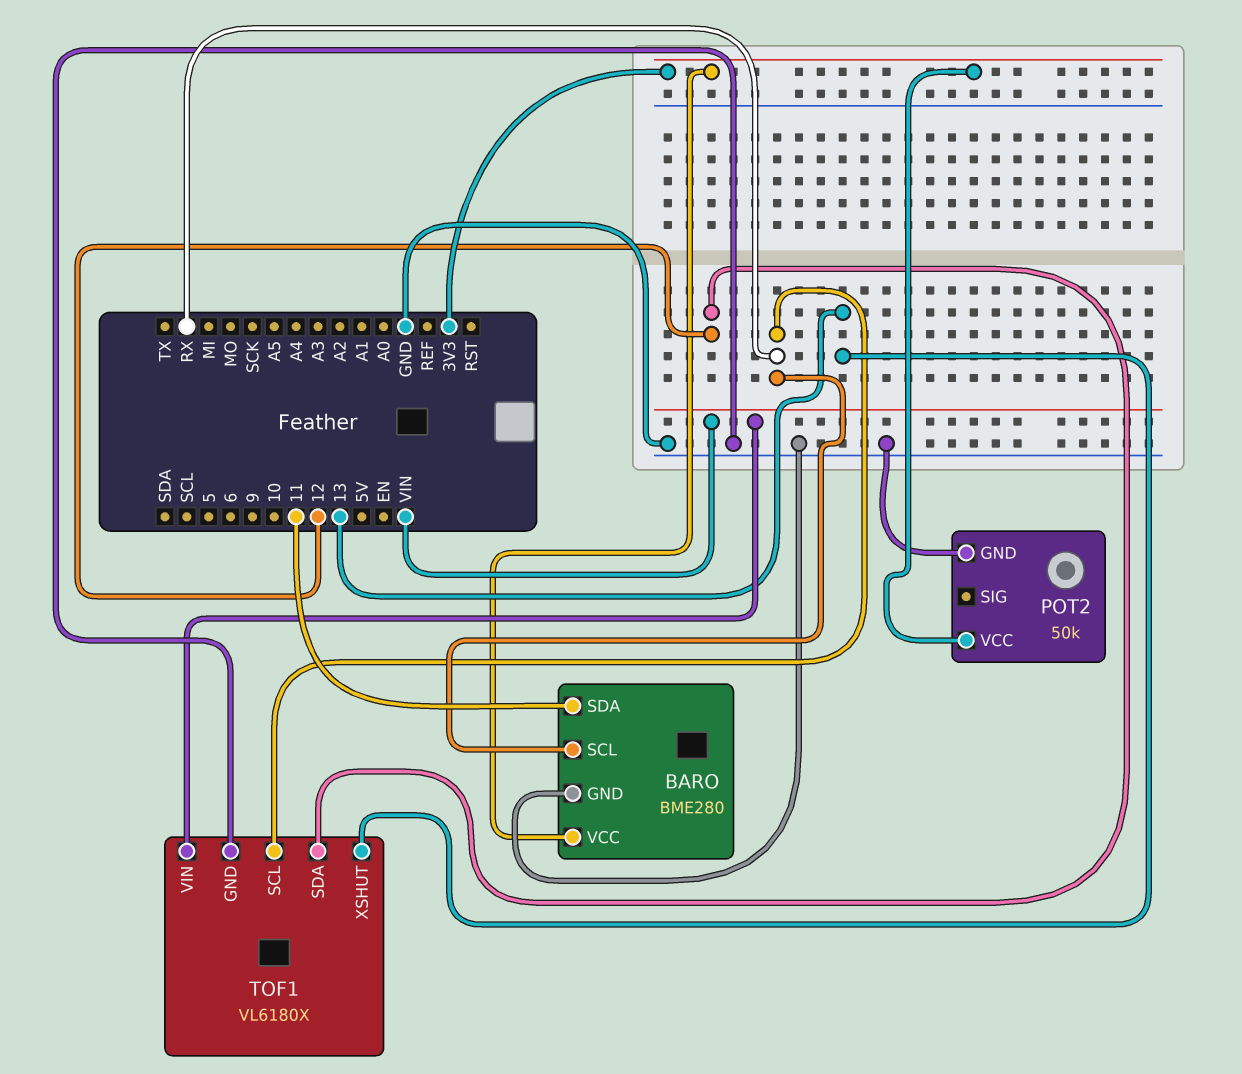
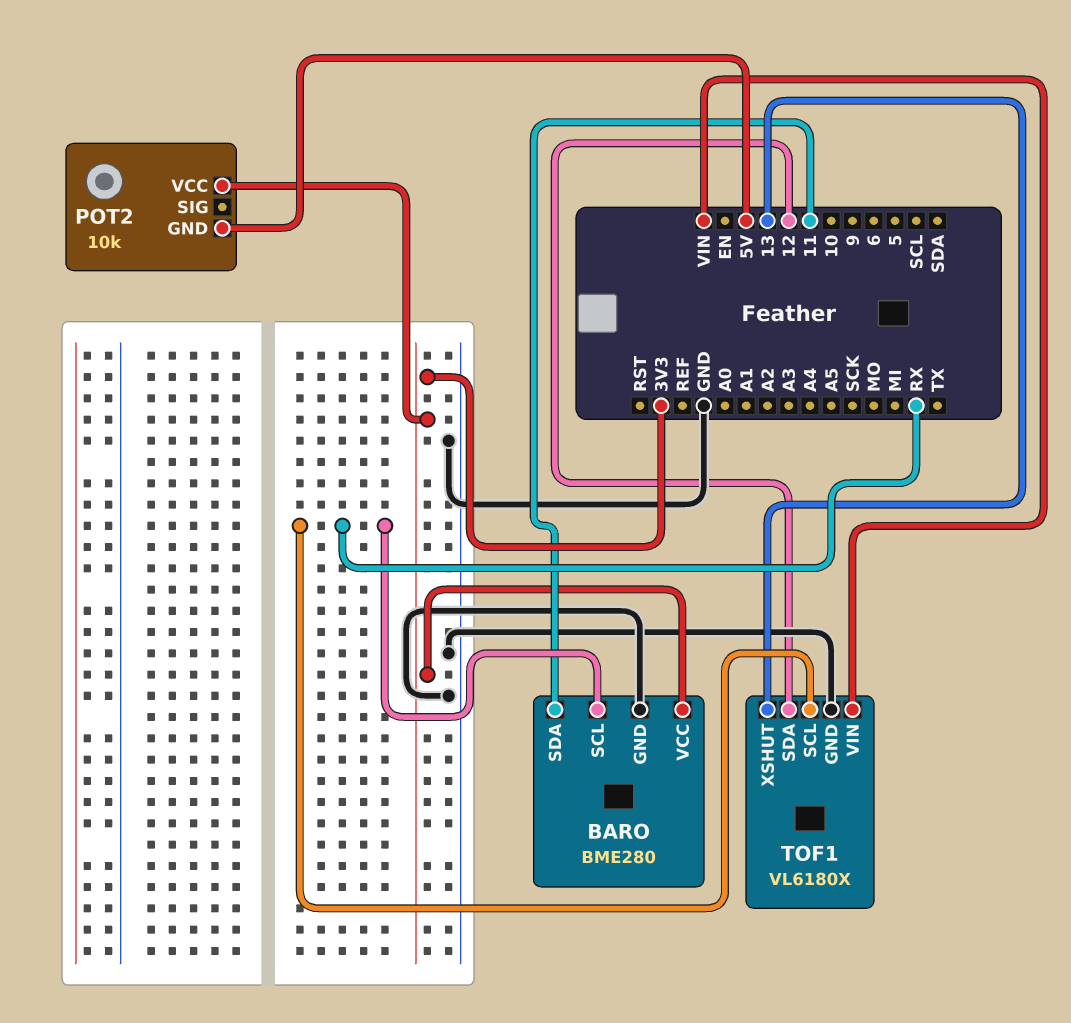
POT2: 50k -> 10k
POT2 pin GND: GND -> 5V

